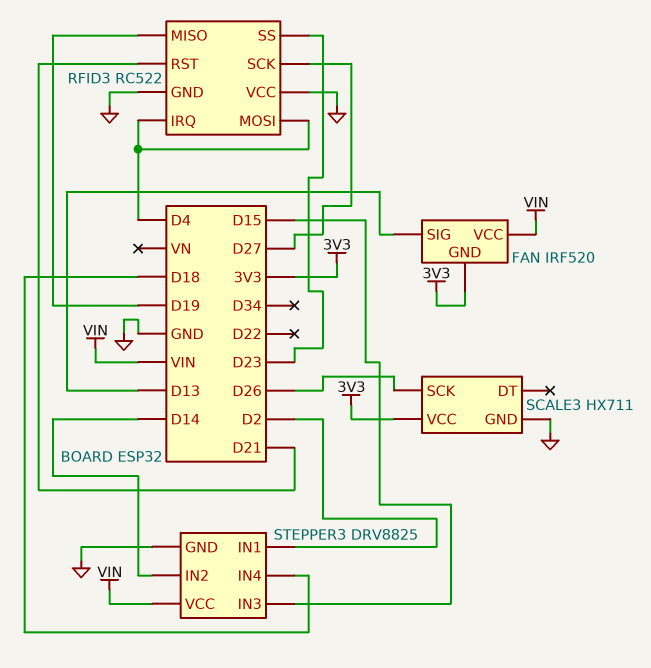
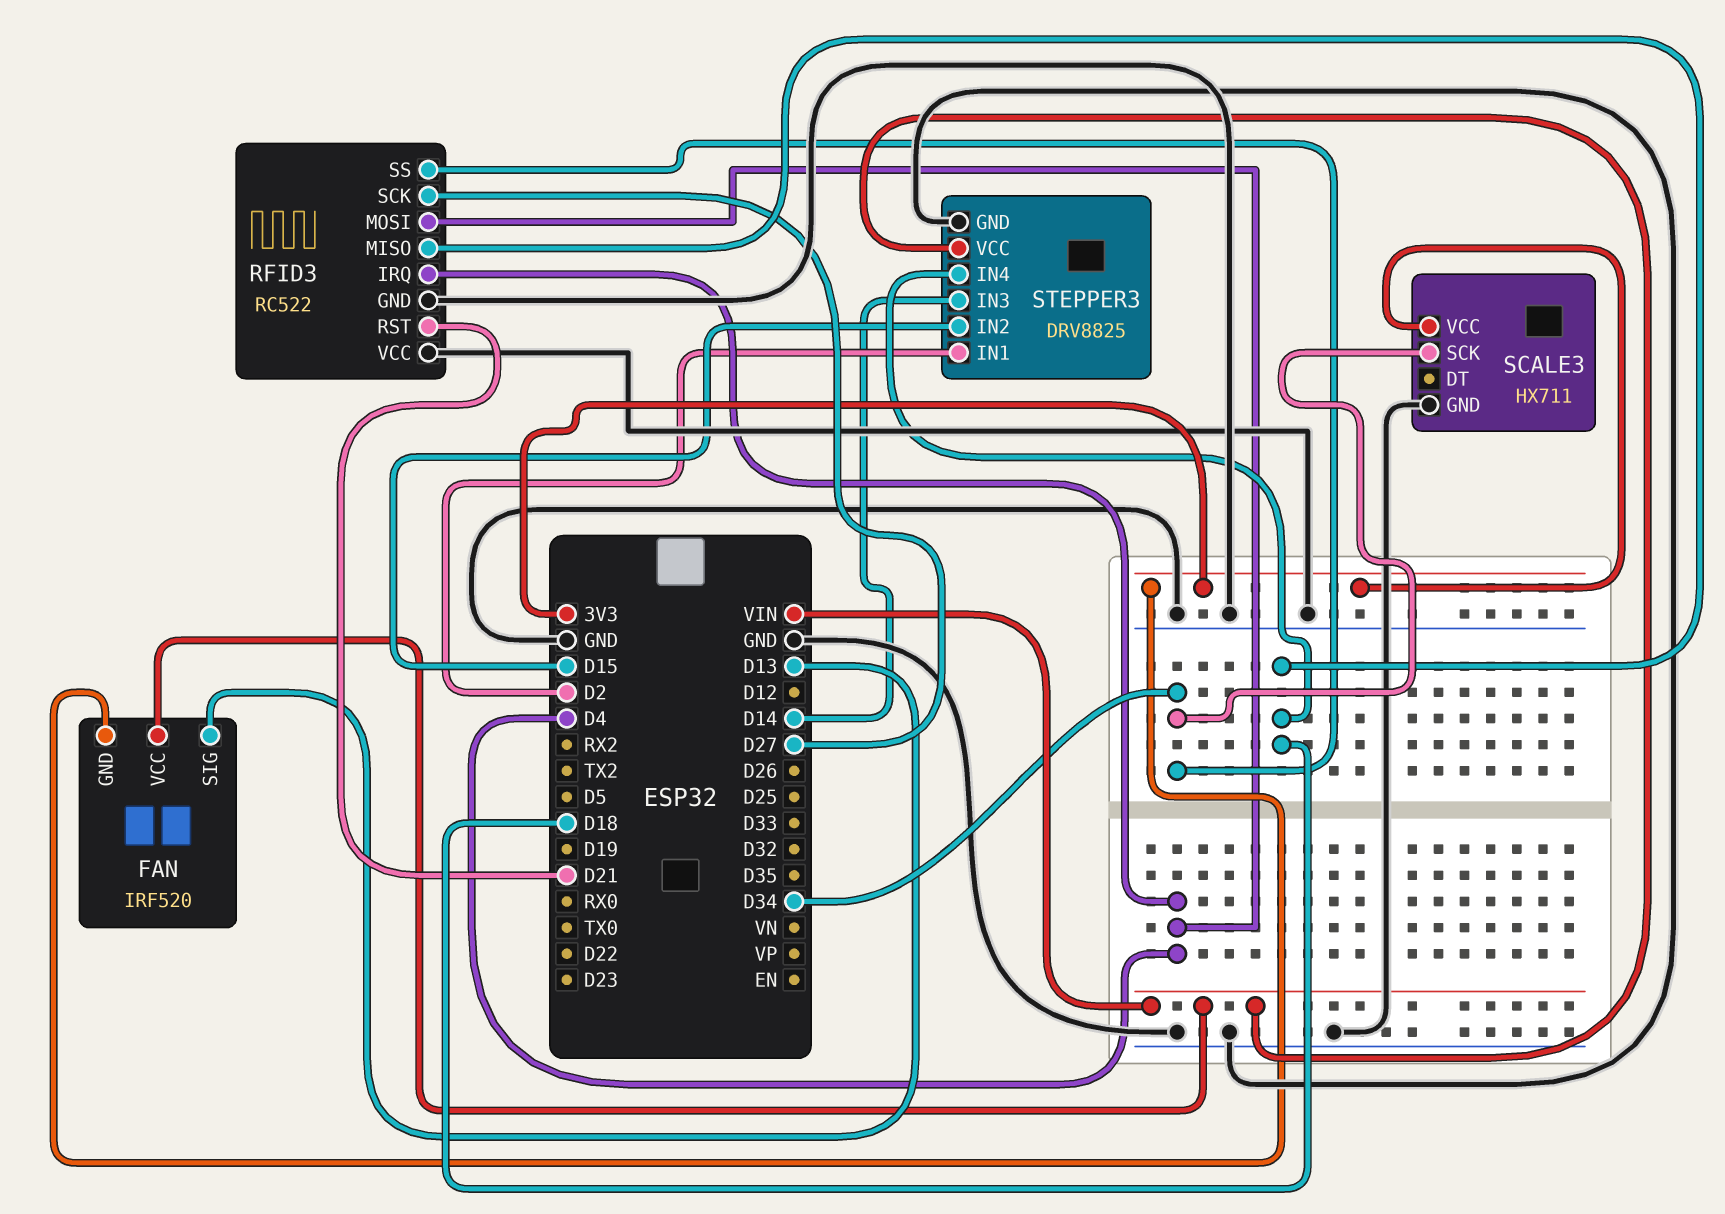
RFID3 pin MISO: D19 -> D18
RFID3 pin SS: D23 -> D34
SCALE3 pin SCK: D26 -> D34
STEPPER3 pin IN2: D14 -> D15
STEPPER3 pin IN3: D15 -> D14

